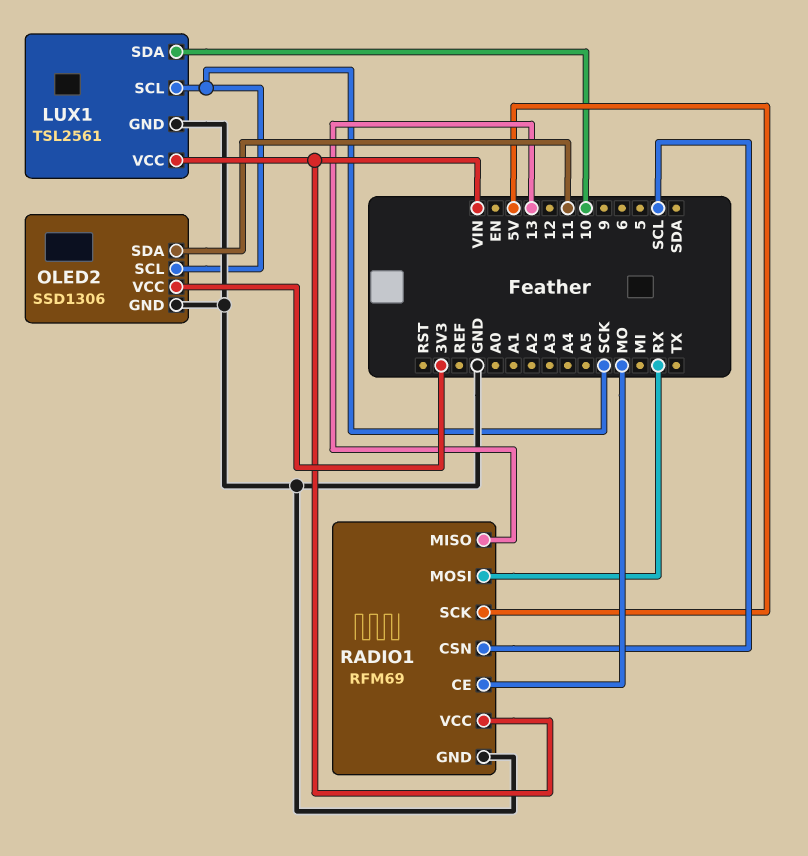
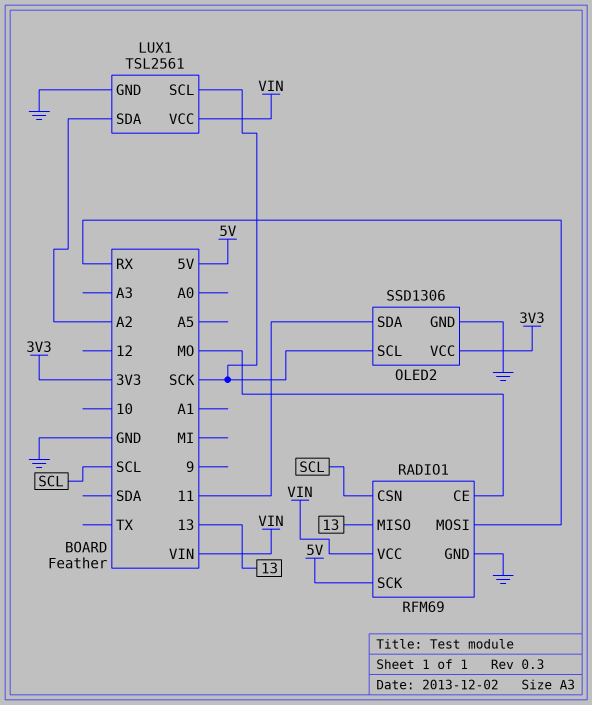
LUX1 pin SDA: 10 -> A2

